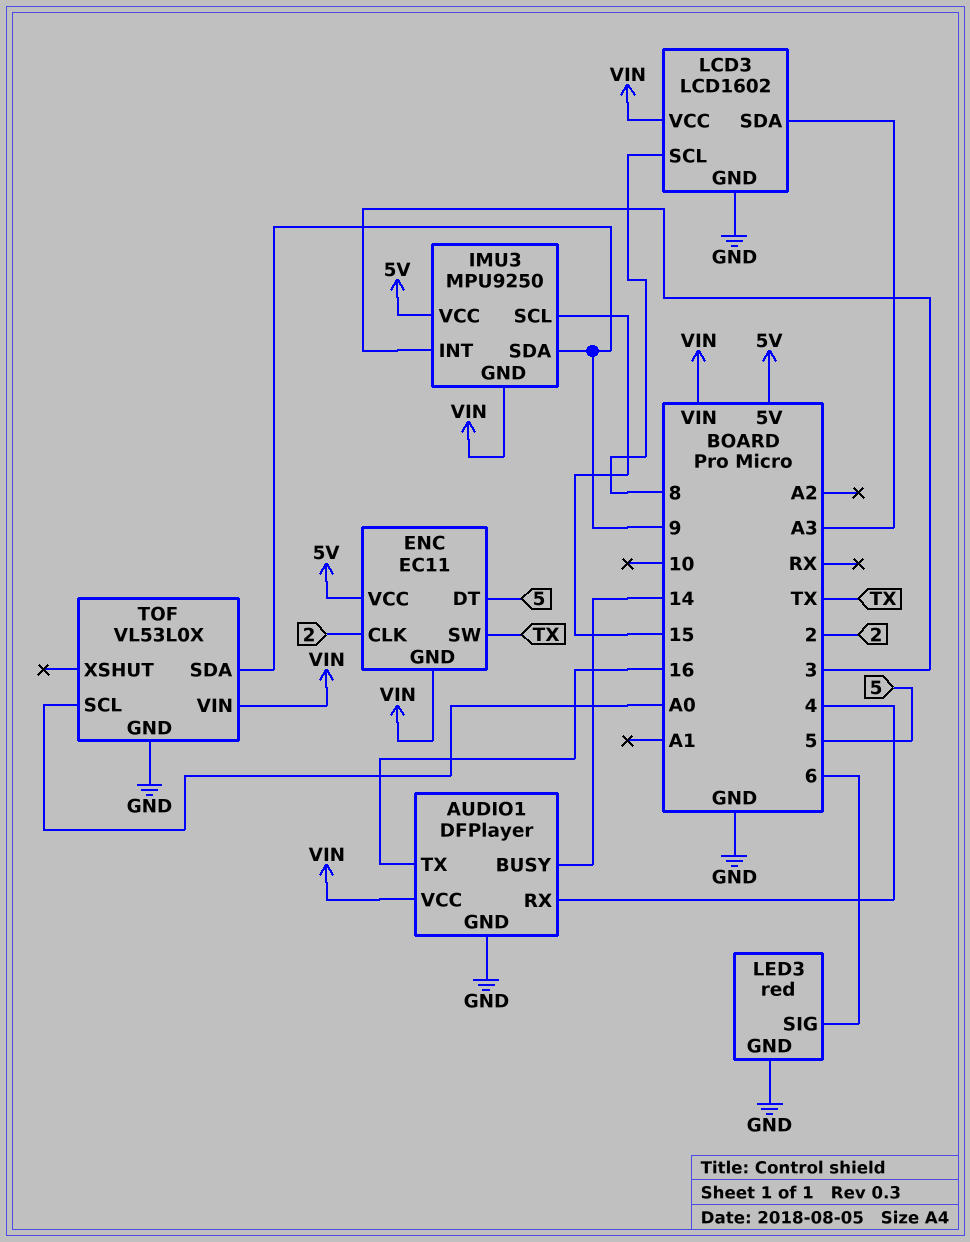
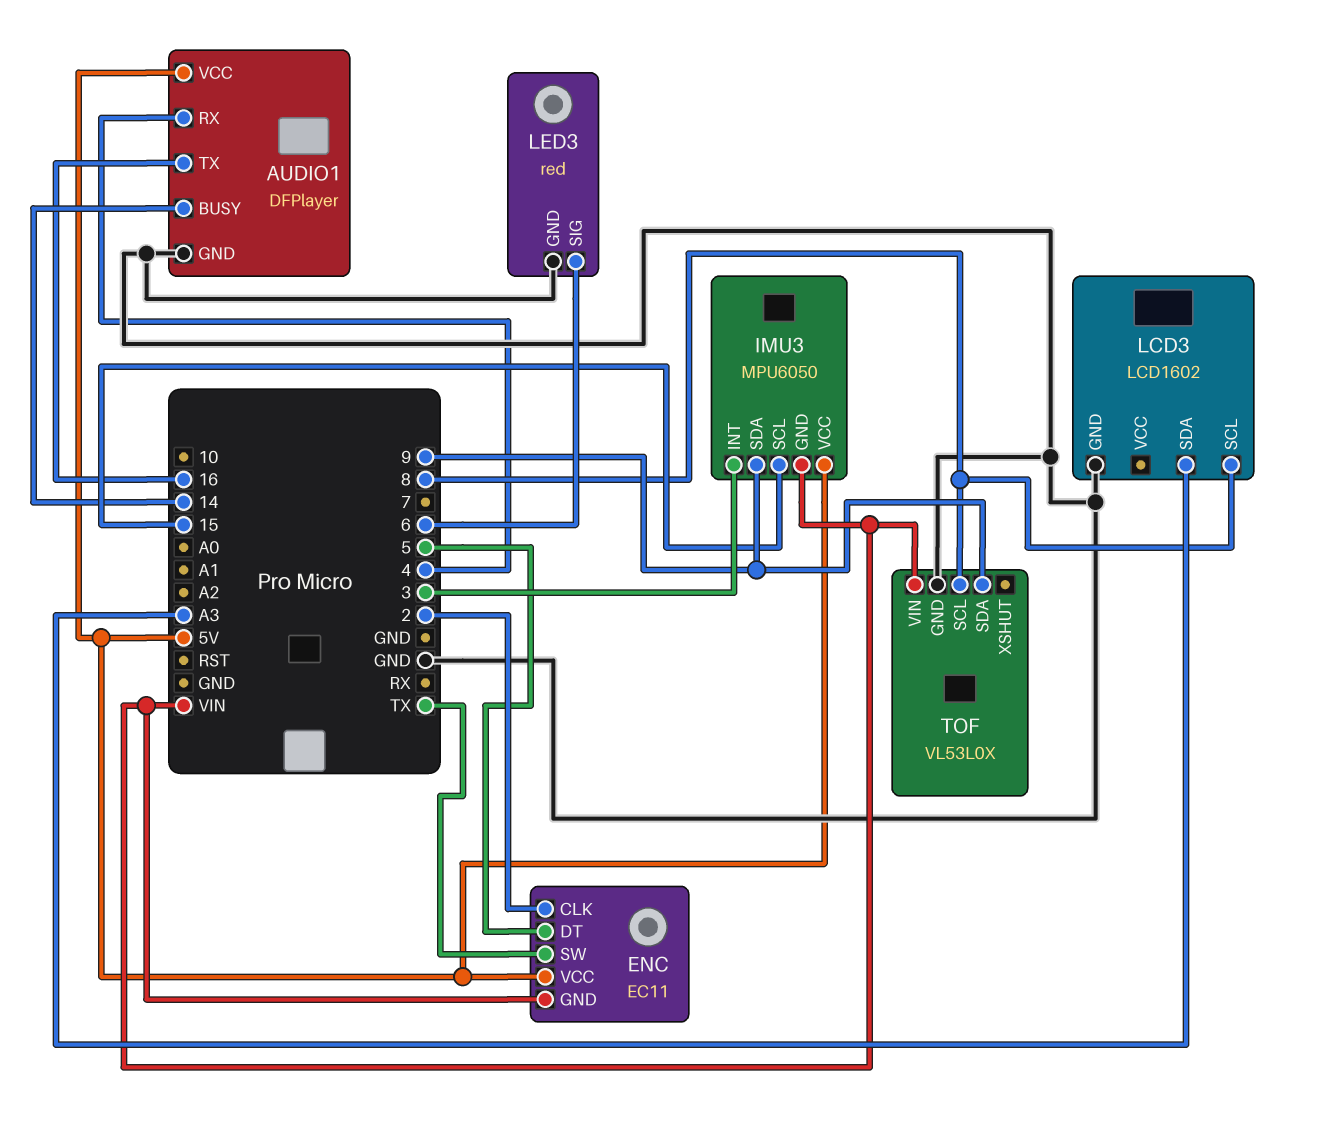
AUDIO1 pin VCC: VIN -> 5V
IMU3: MPU9250 -> MPU6050
LCD3 pin VCC: VIN -> none
TOF pin SCL: A0 -> 8

